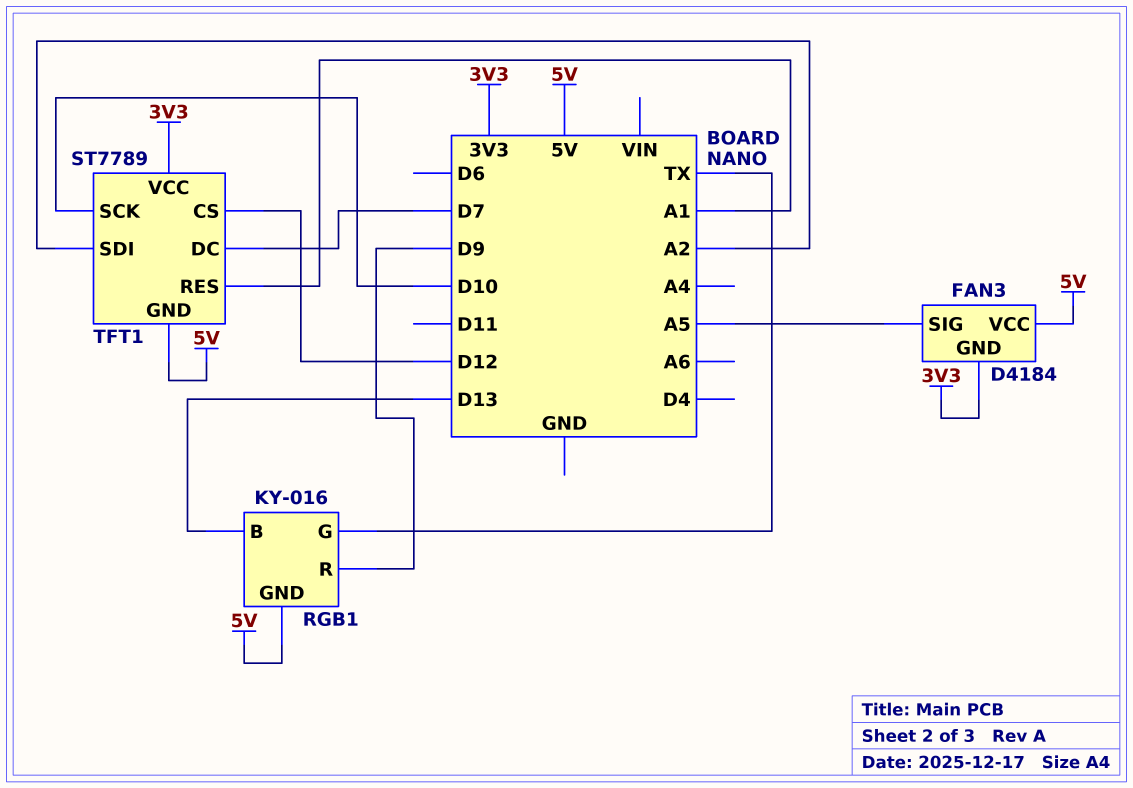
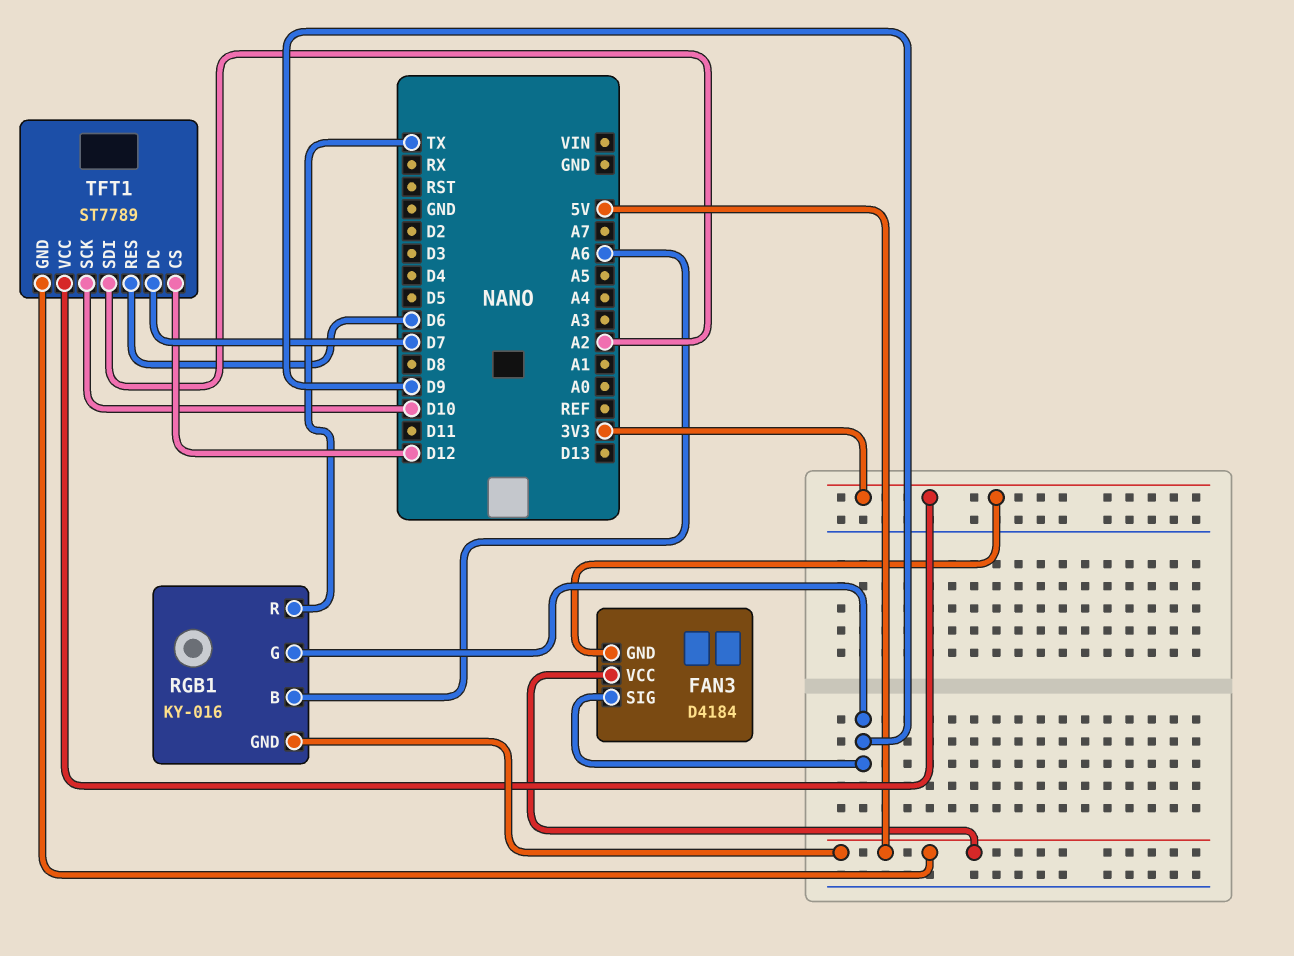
FAN3 pin SIG: A5 -> D9
RGB1 pin B: D13 -> A6
RGB1 pin G: TX -> D9
RGB1 pin R: D9 -> TX
TFT1 pin RES: A1 -> D6

